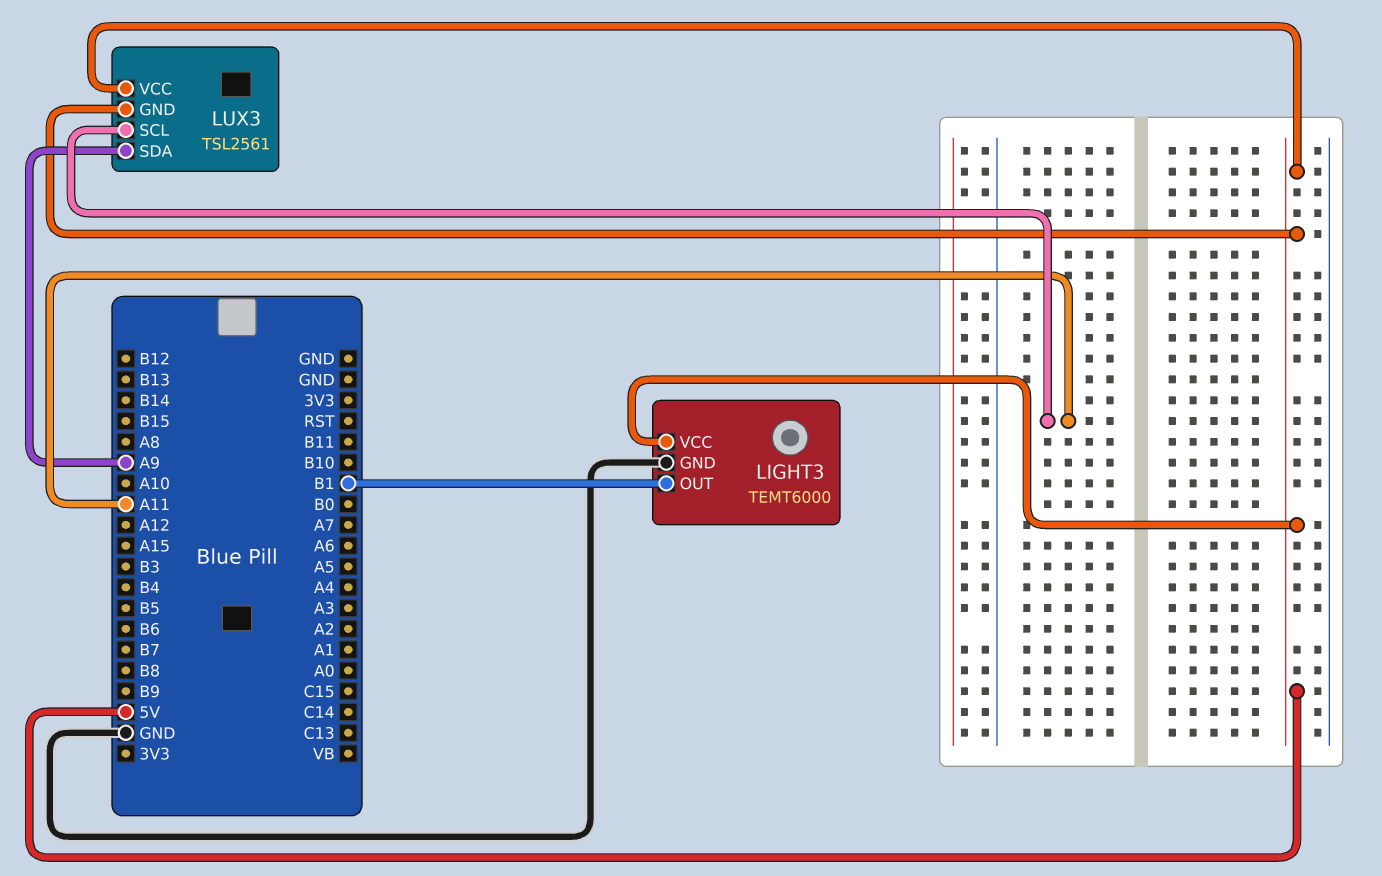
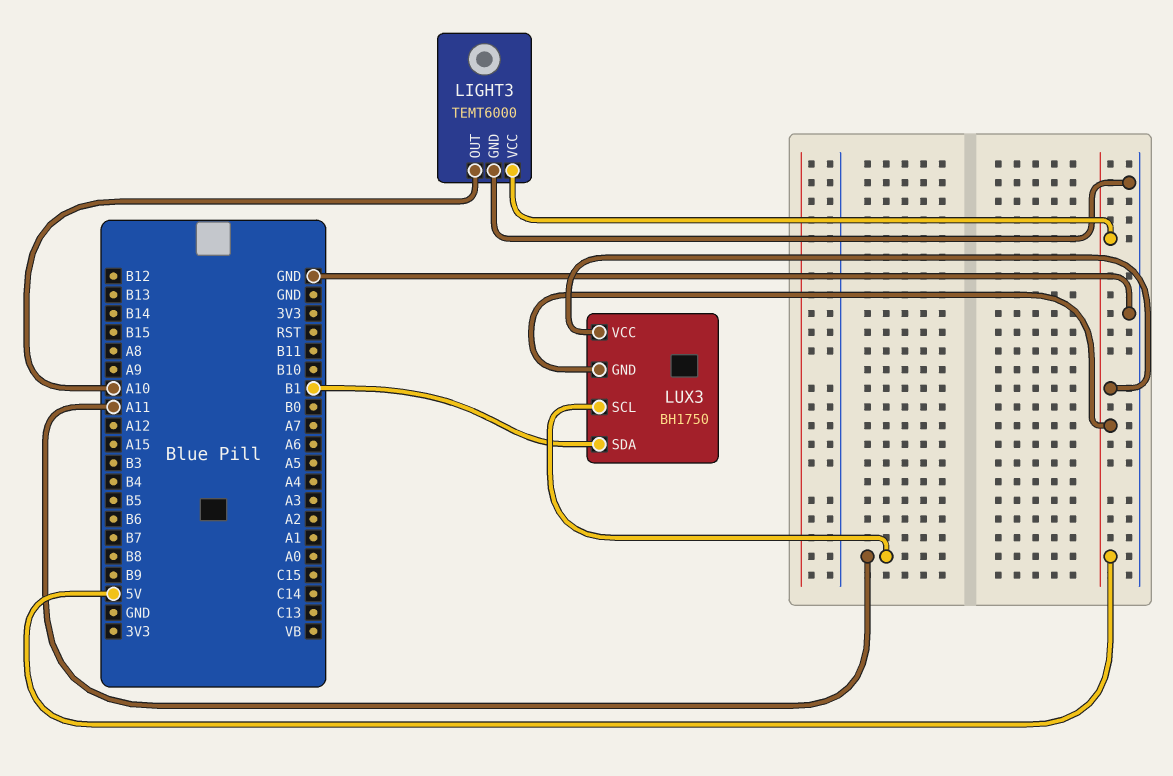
LIGHT3 pin OUT: B1 -> A10
LUX3: TSL2561 -> BH1750
LUX3 pin SDA: A9 -> B1

